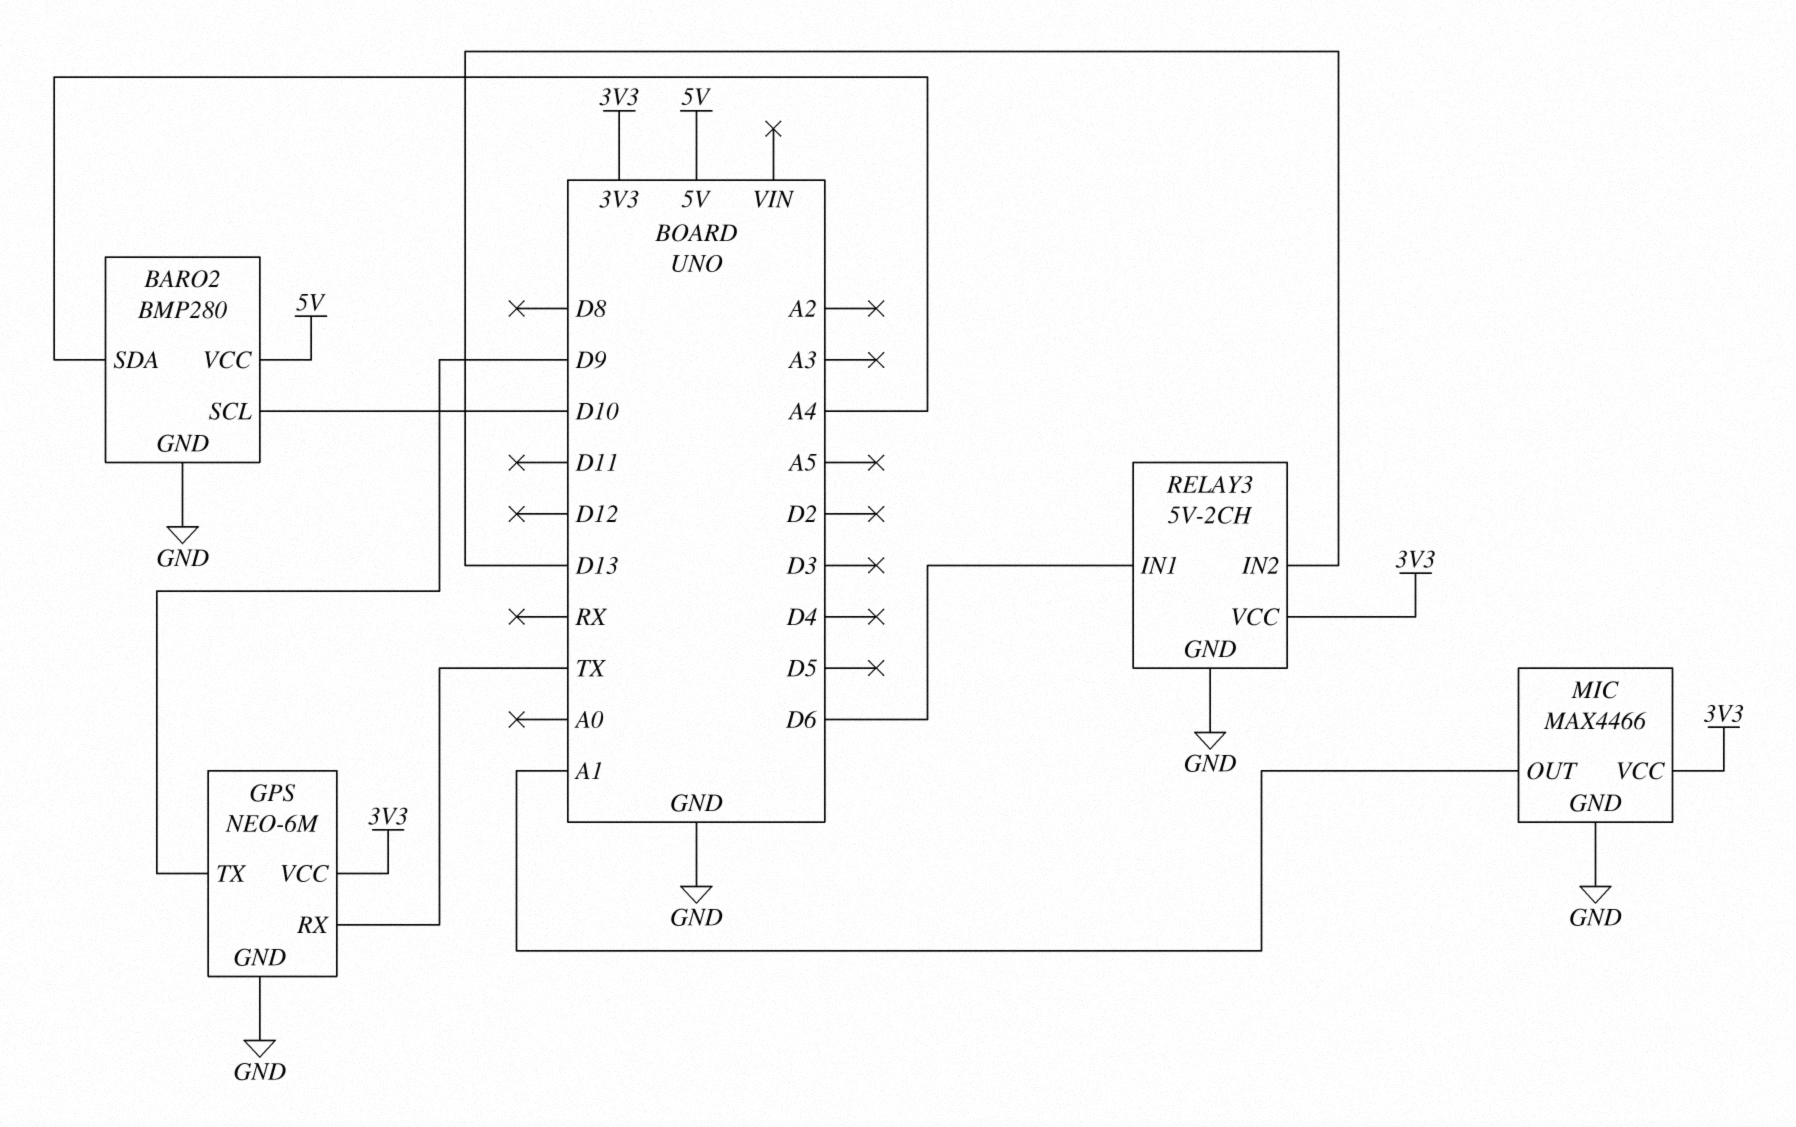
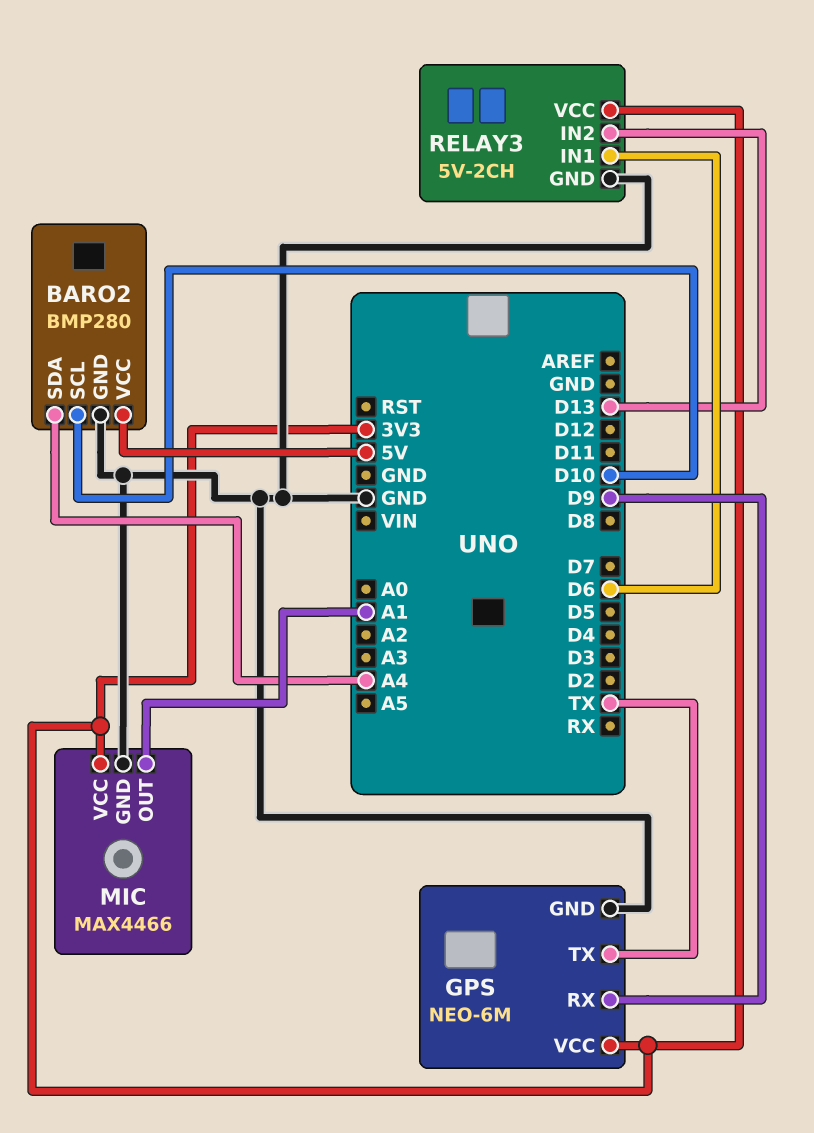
GPS pin RX: TX -> D9
GPS pin TX: D9 -> TX

